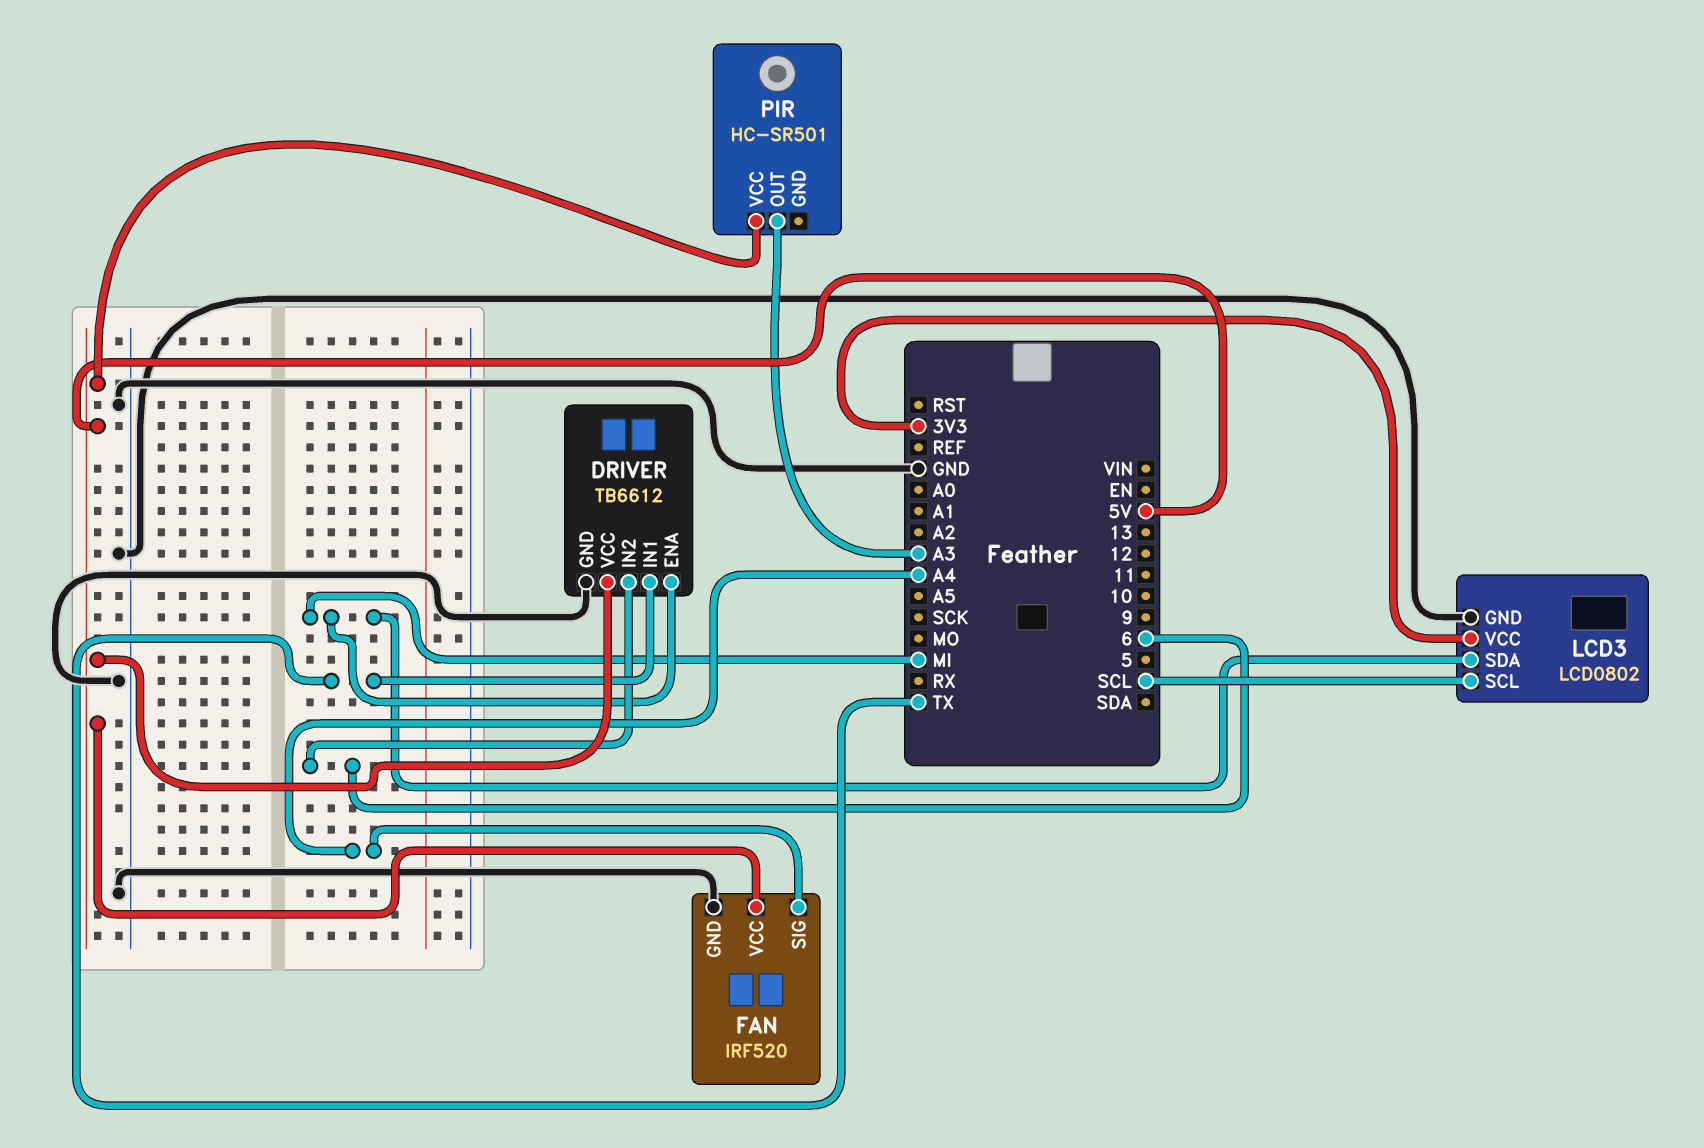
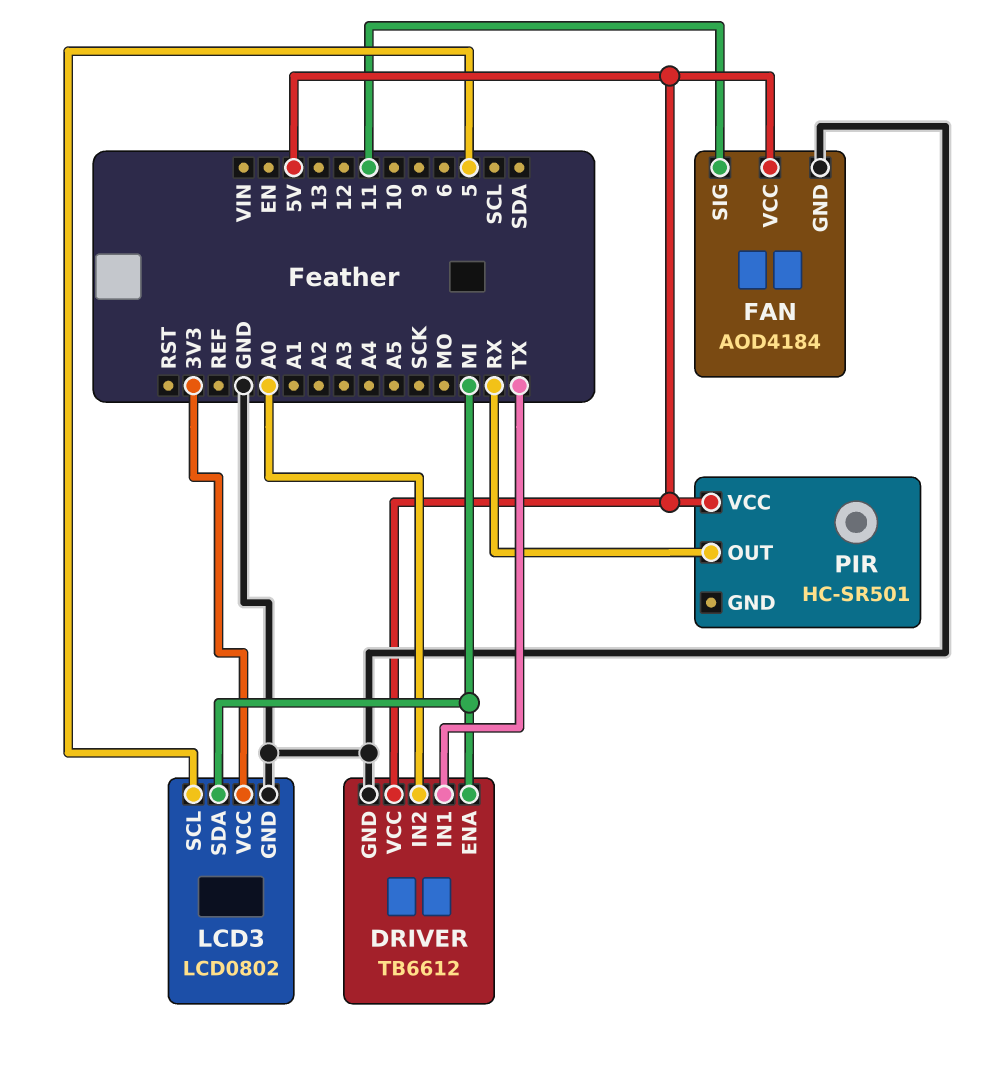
DRIVER pin IN2: 6 -> A0
FAN: IRF520 -> AOD4184
FAN pin SIG: A4 -> 11
LCD3 pin SCL: SCL -> 5
PIR pin OUT: A3 -> RX

